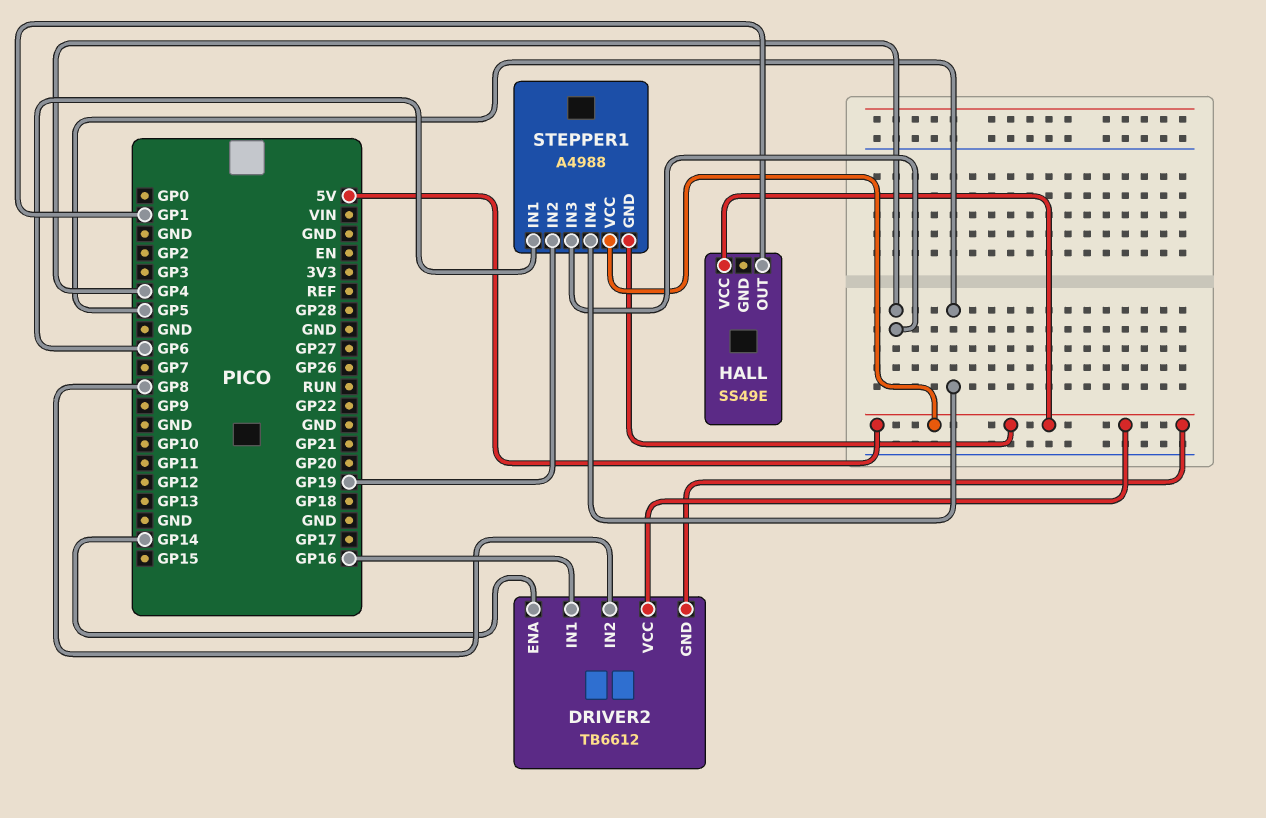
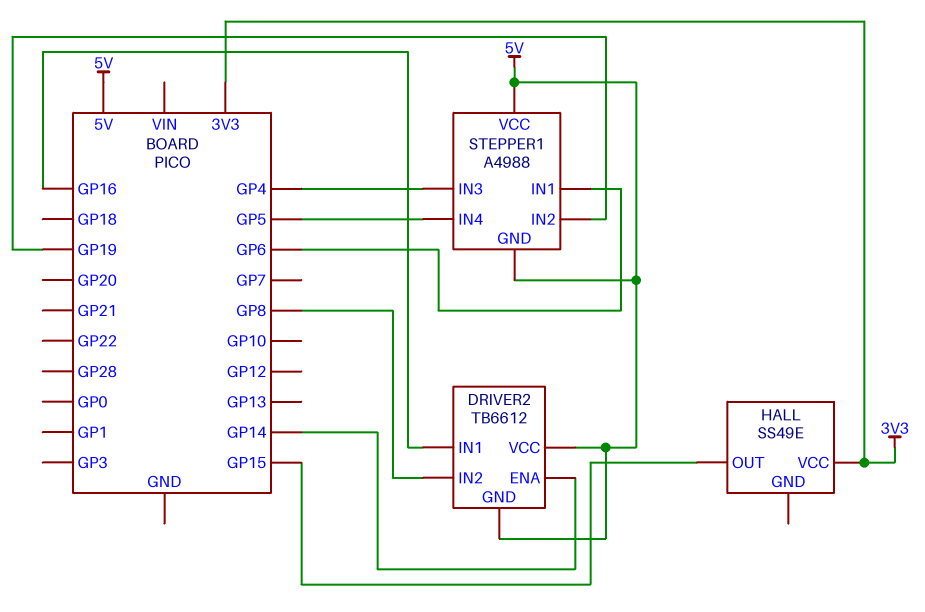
HALL pin OUT: GP1 -> GP15
HALL pin VCC: 5V -> 3V3

